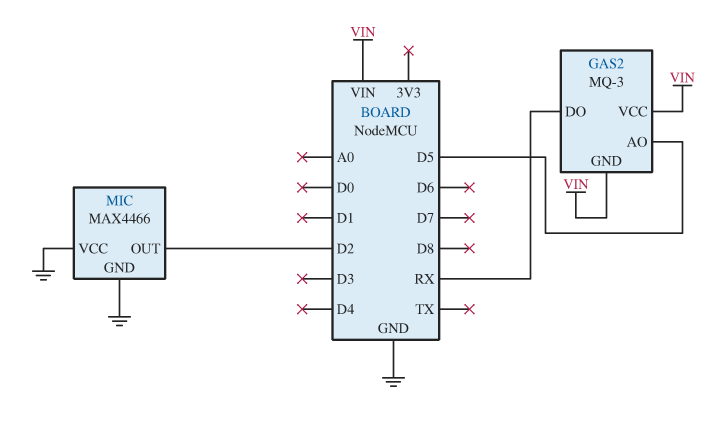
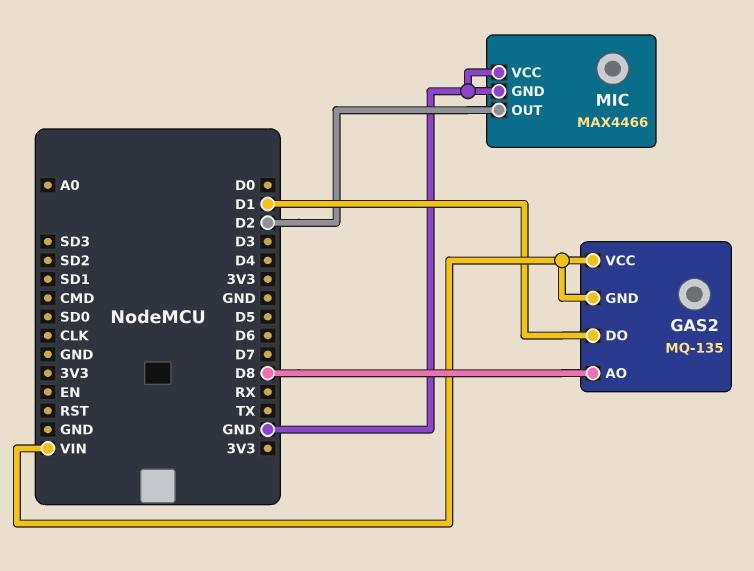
GAS2: MQ-3 -> MQ-135
GAS2 pin AO: D5 -> D8
GAS2 pin DO: RX -> D1

